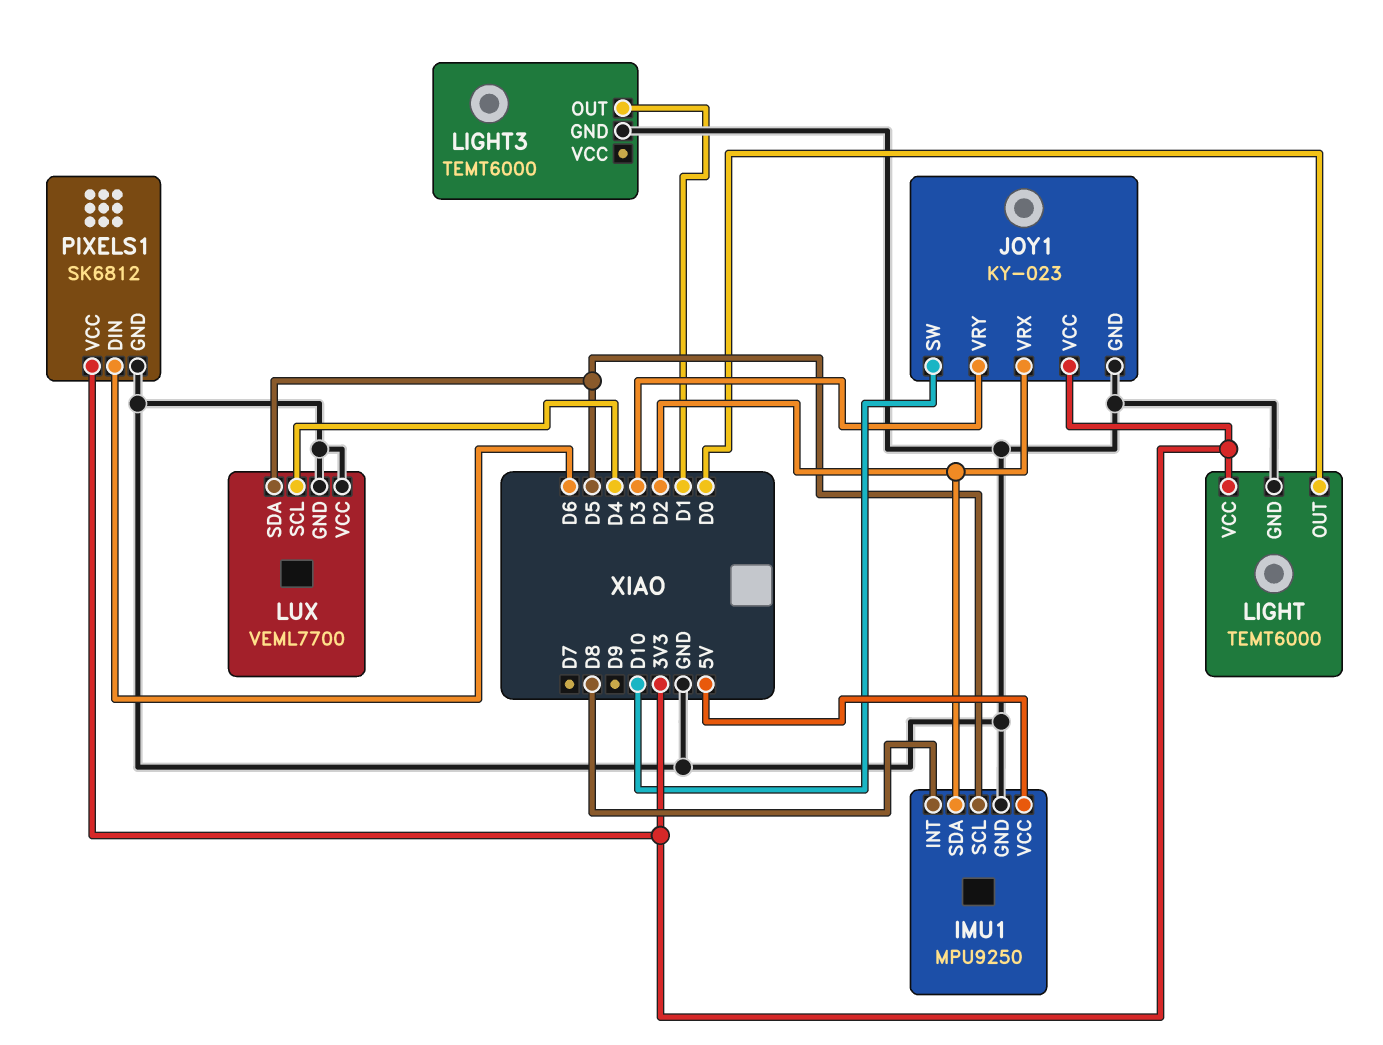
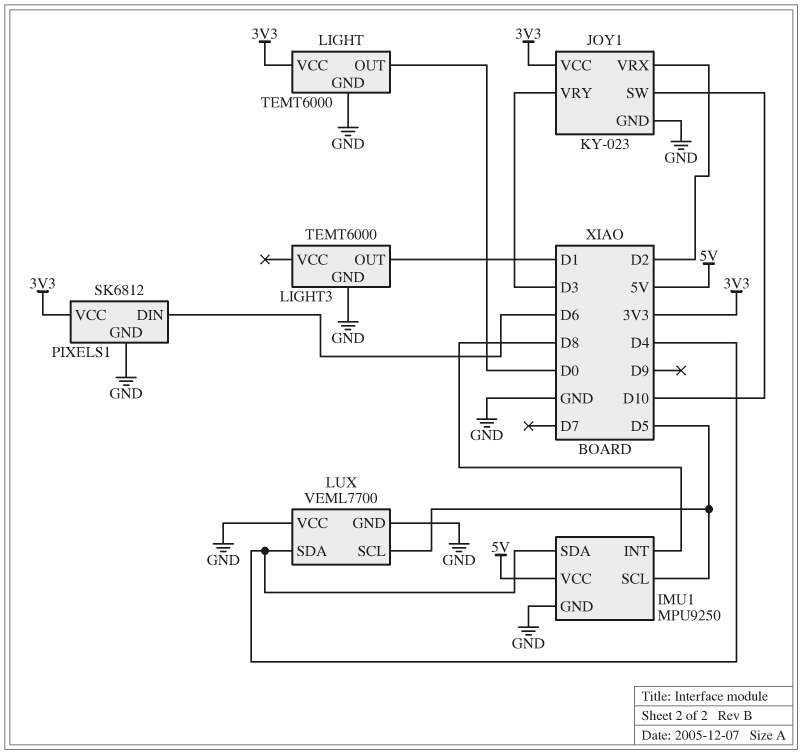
IMU1 pin SDA: D2 -> D4
LUX pin SCL: D4 -> D5
LUX pin SDA: D5 -> D4

